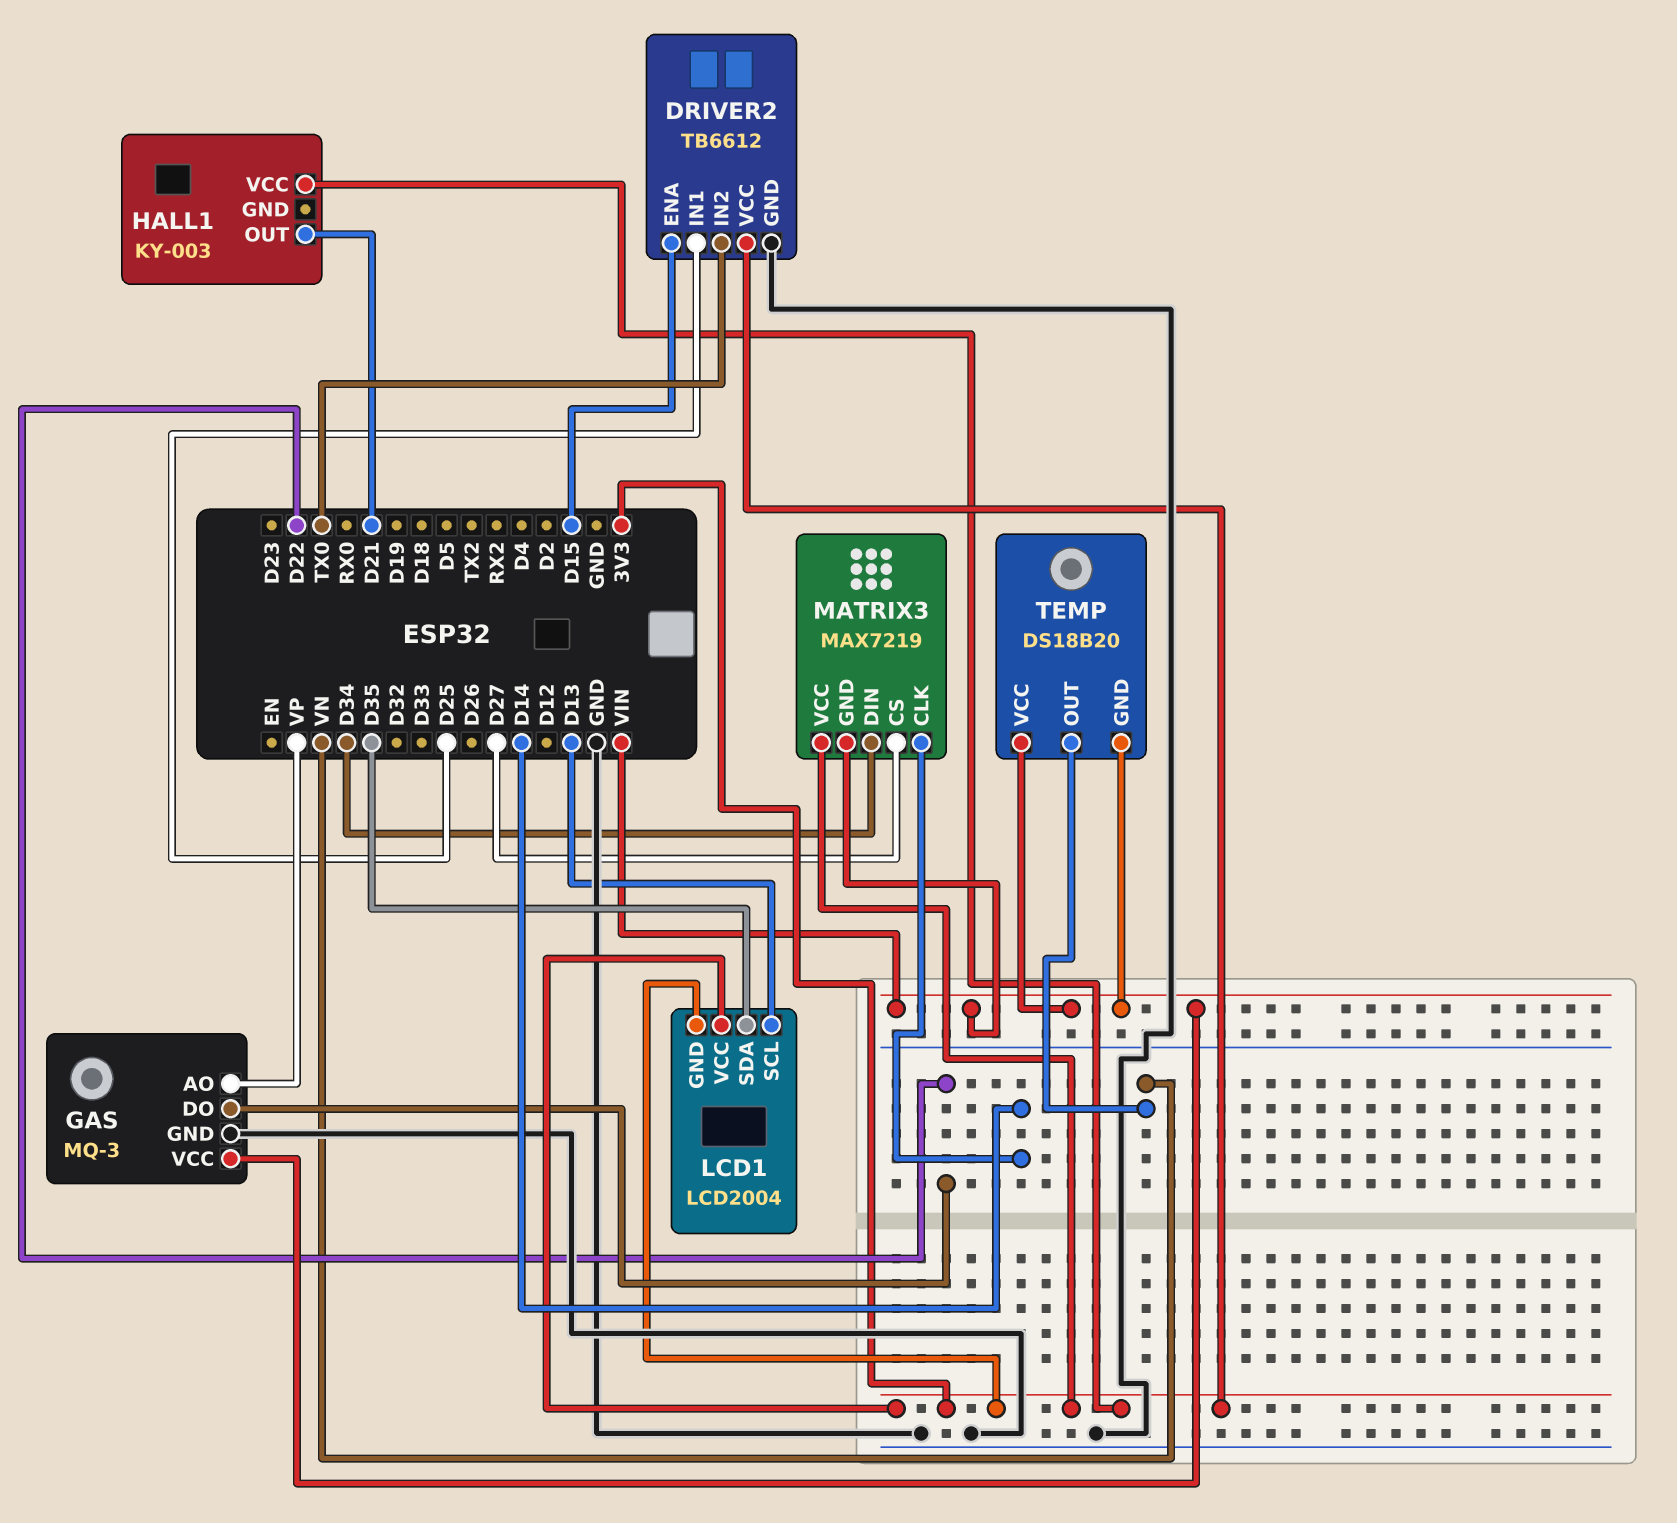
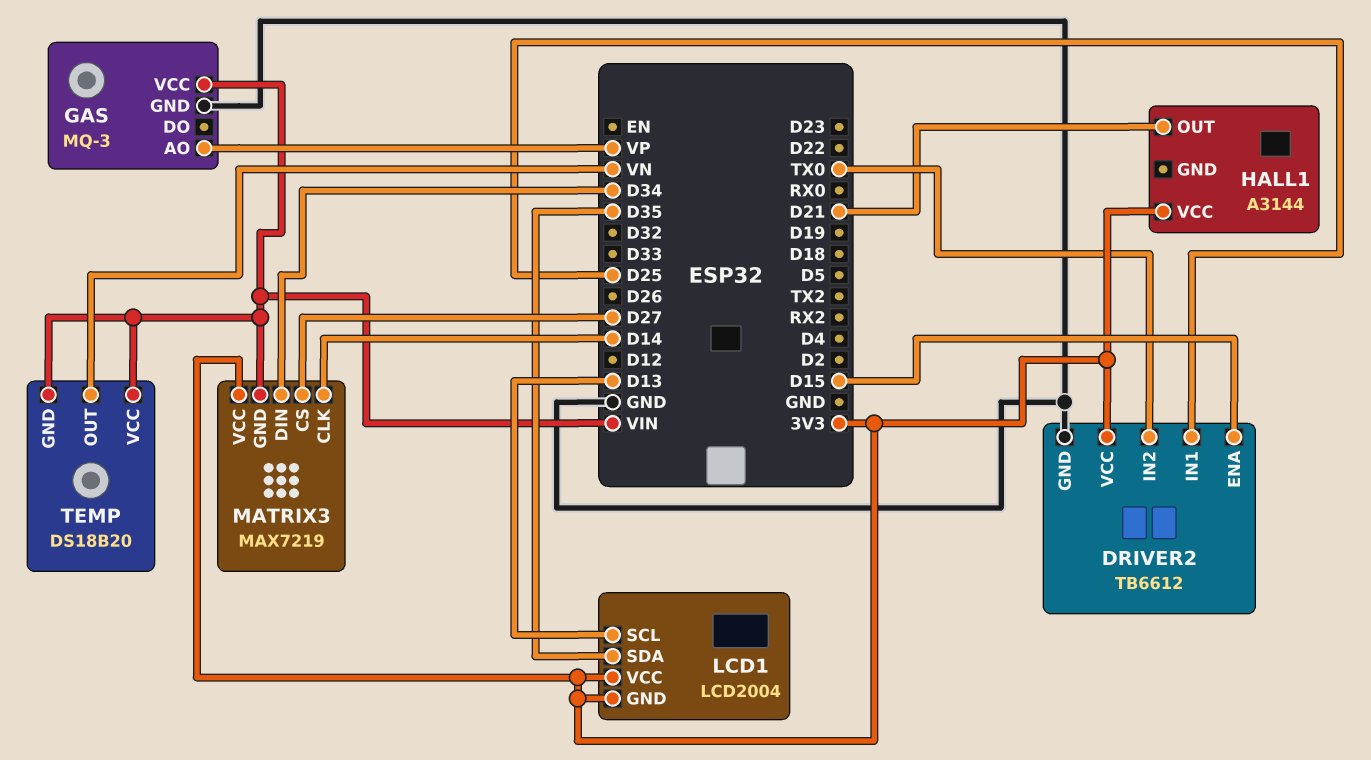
GAS pin DO: D22 -> none
HALL1: KY-003 -> A3144

